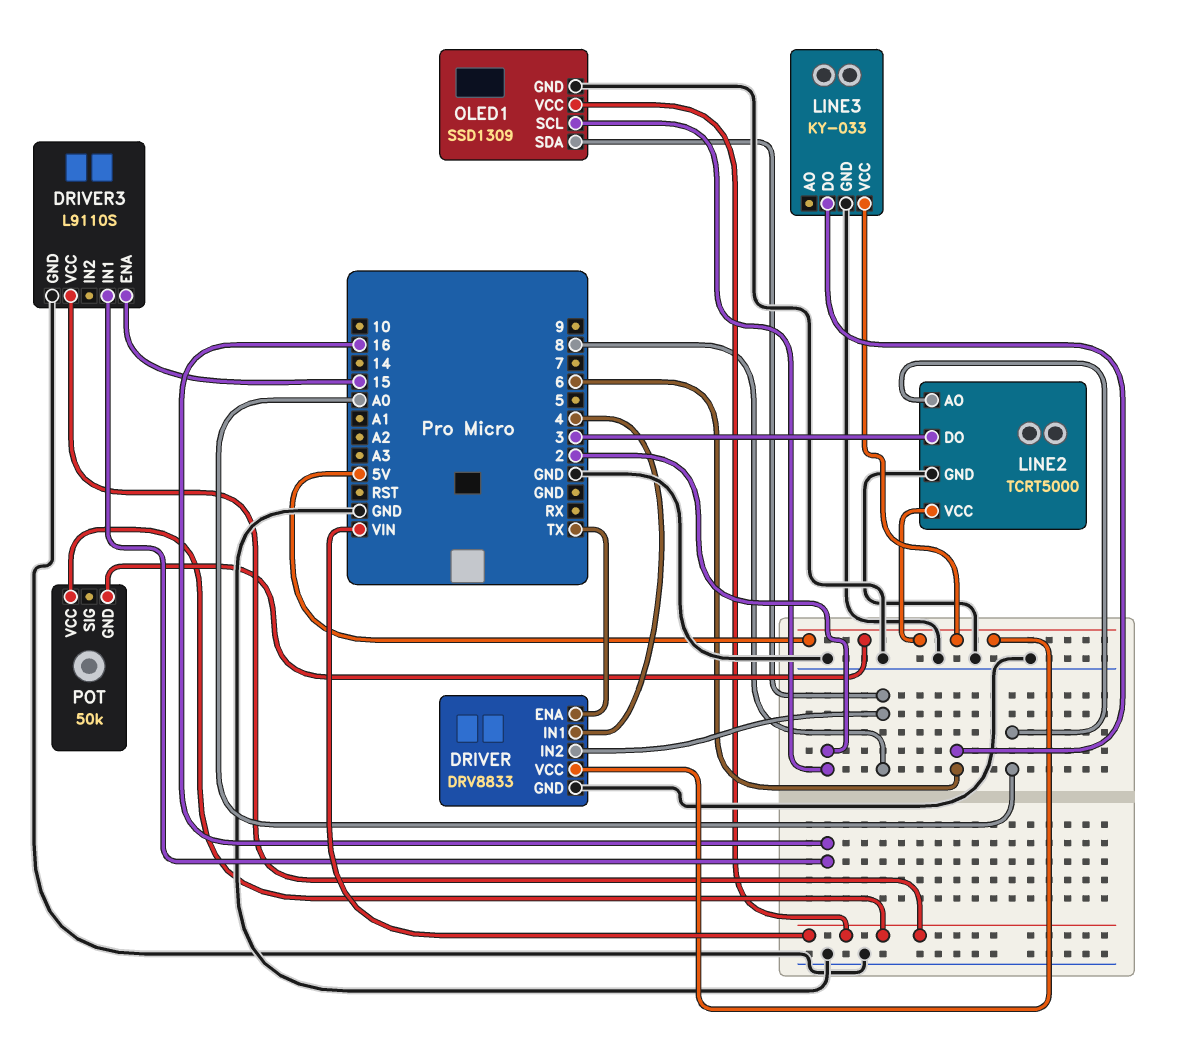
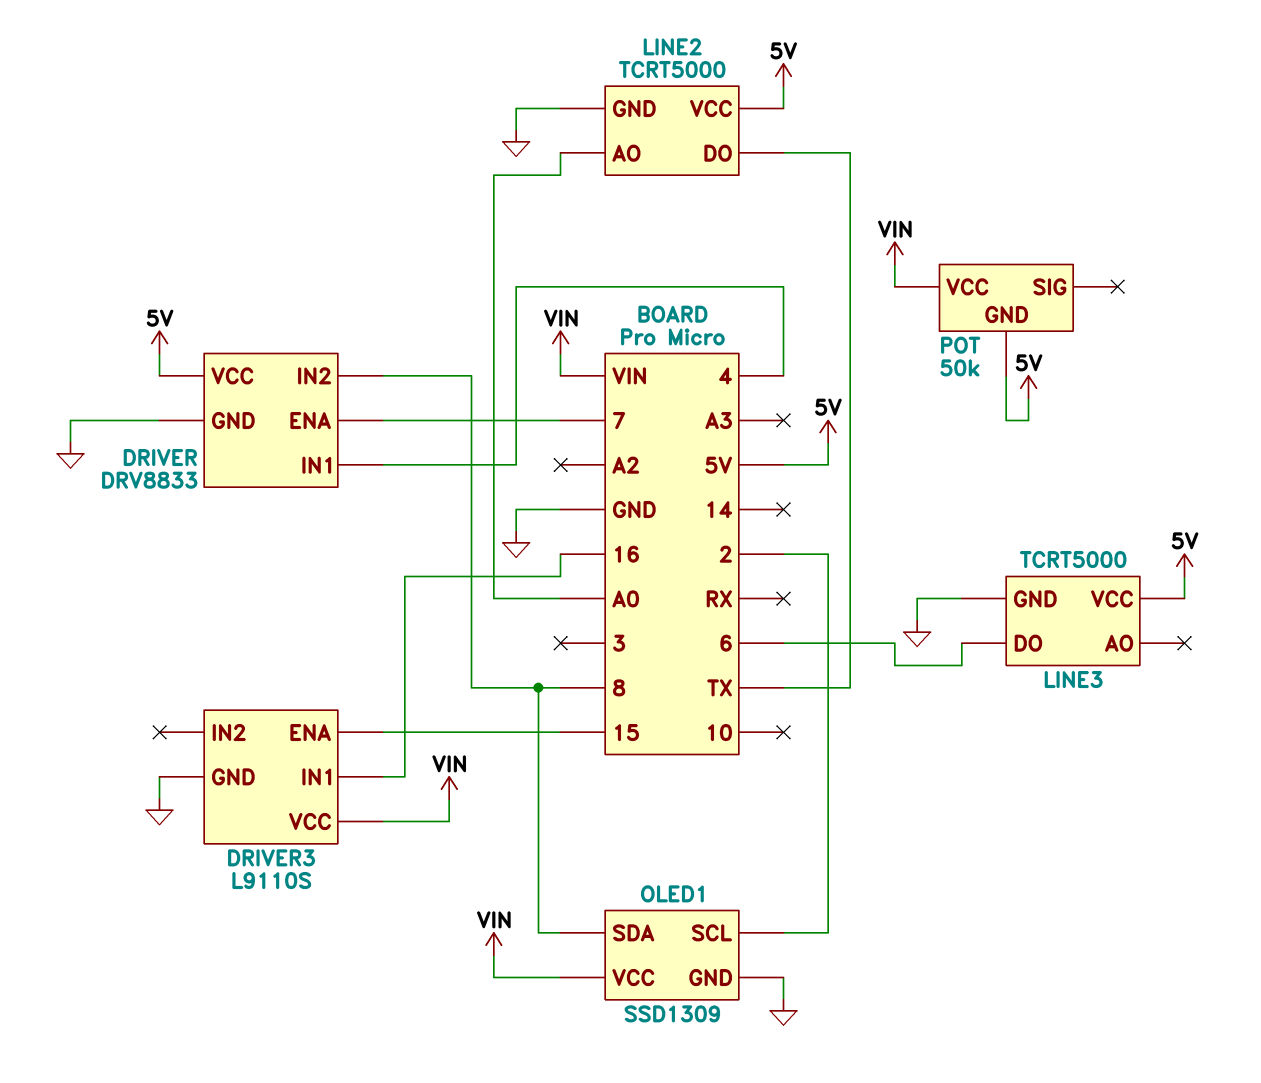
DRIVER pin ENA: TX -> 7
LINE2 pin DO: 3 -> TX
LINE3: KY-033 -> TCRT5000

